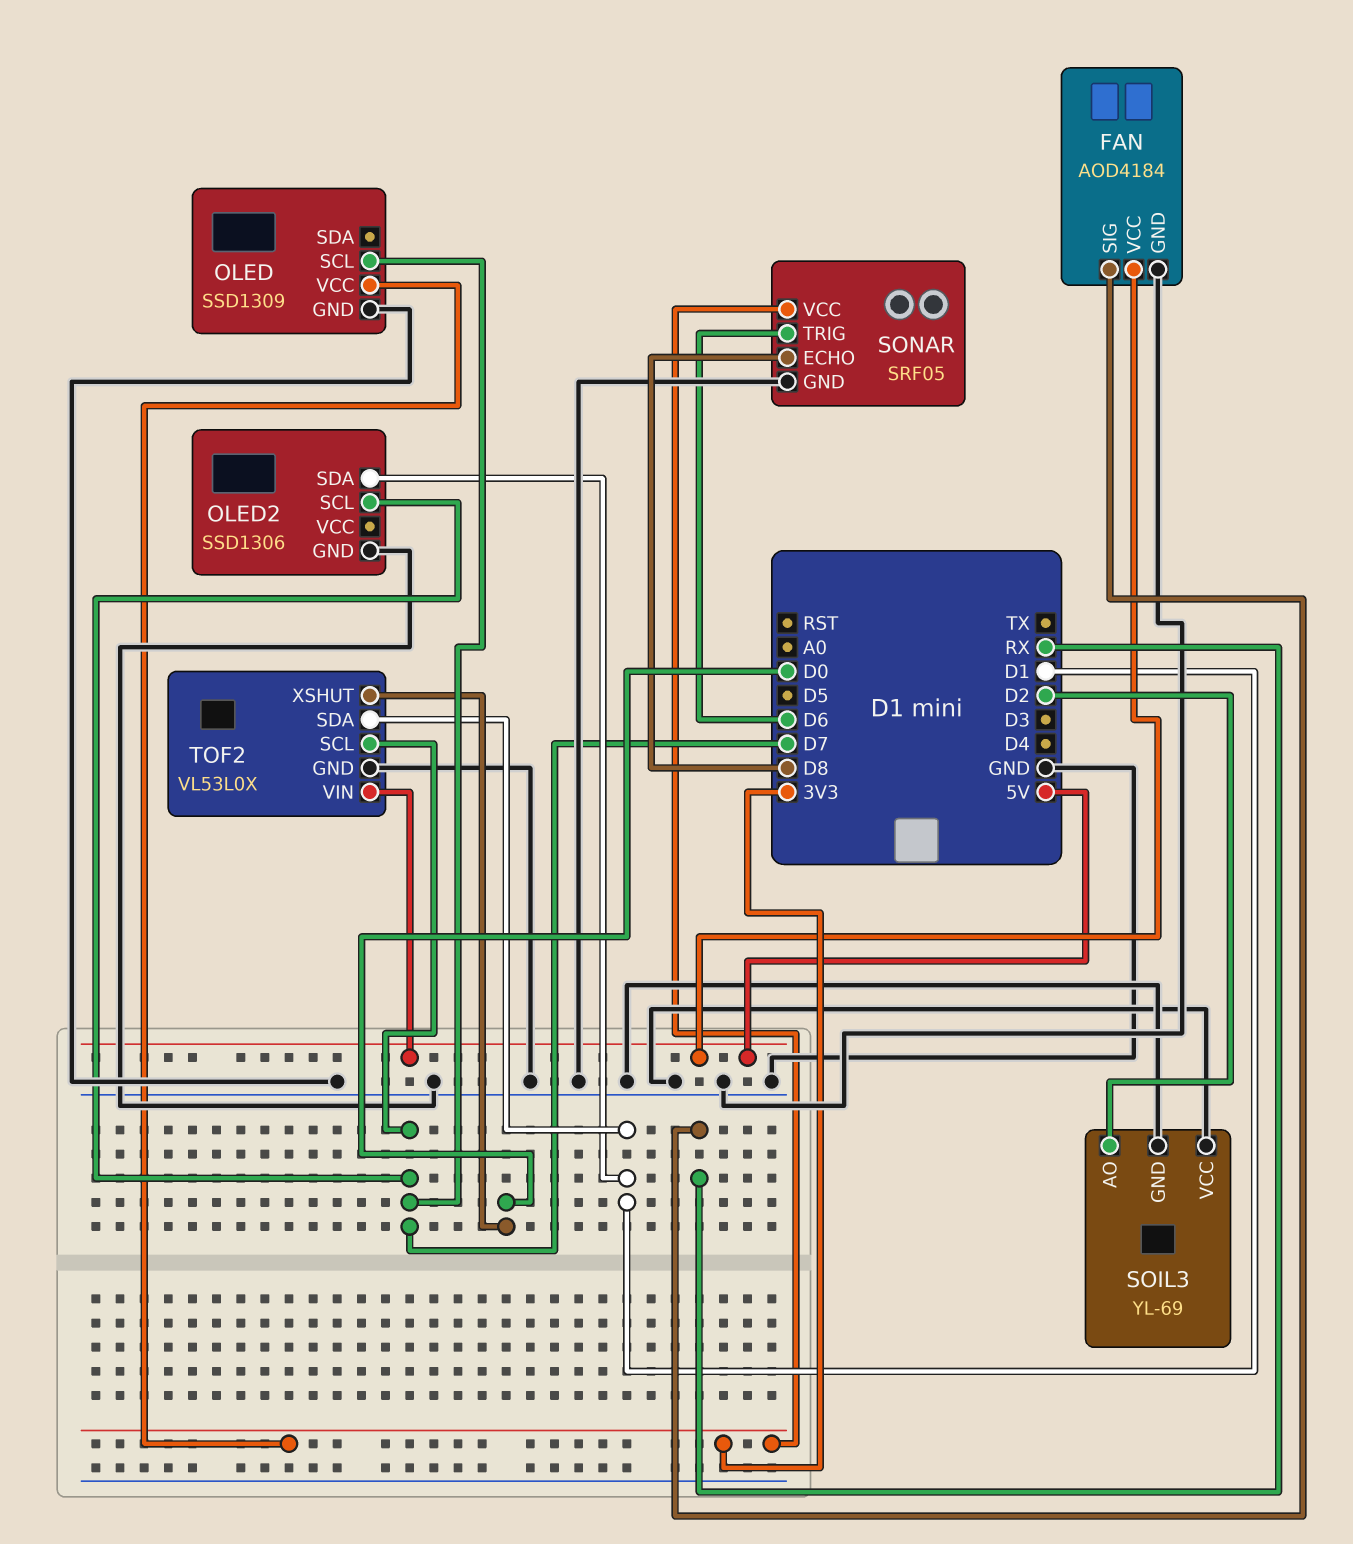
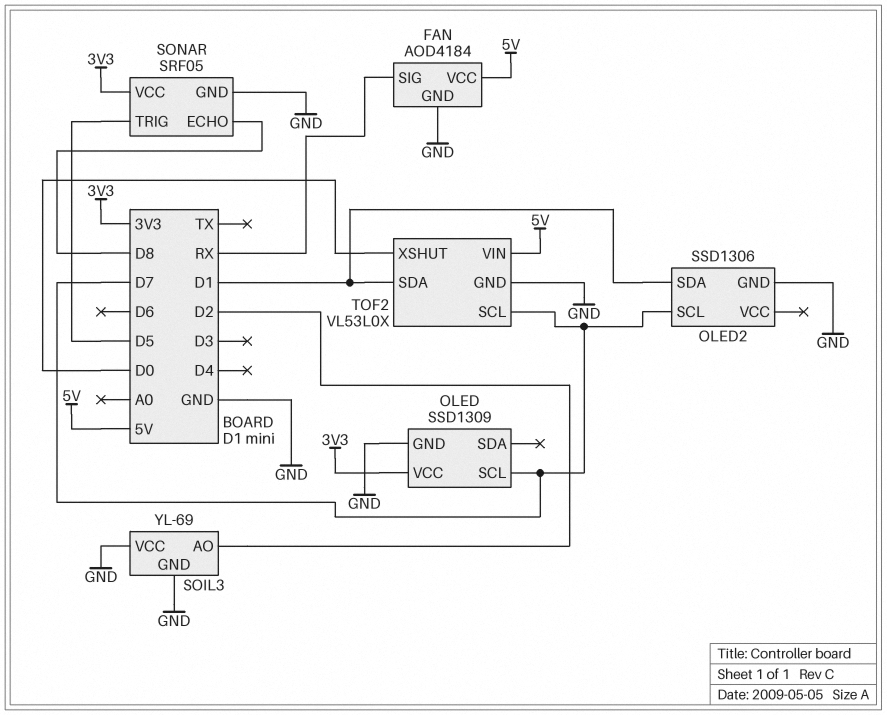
SONAR pin TRIG: D6 -> D5

